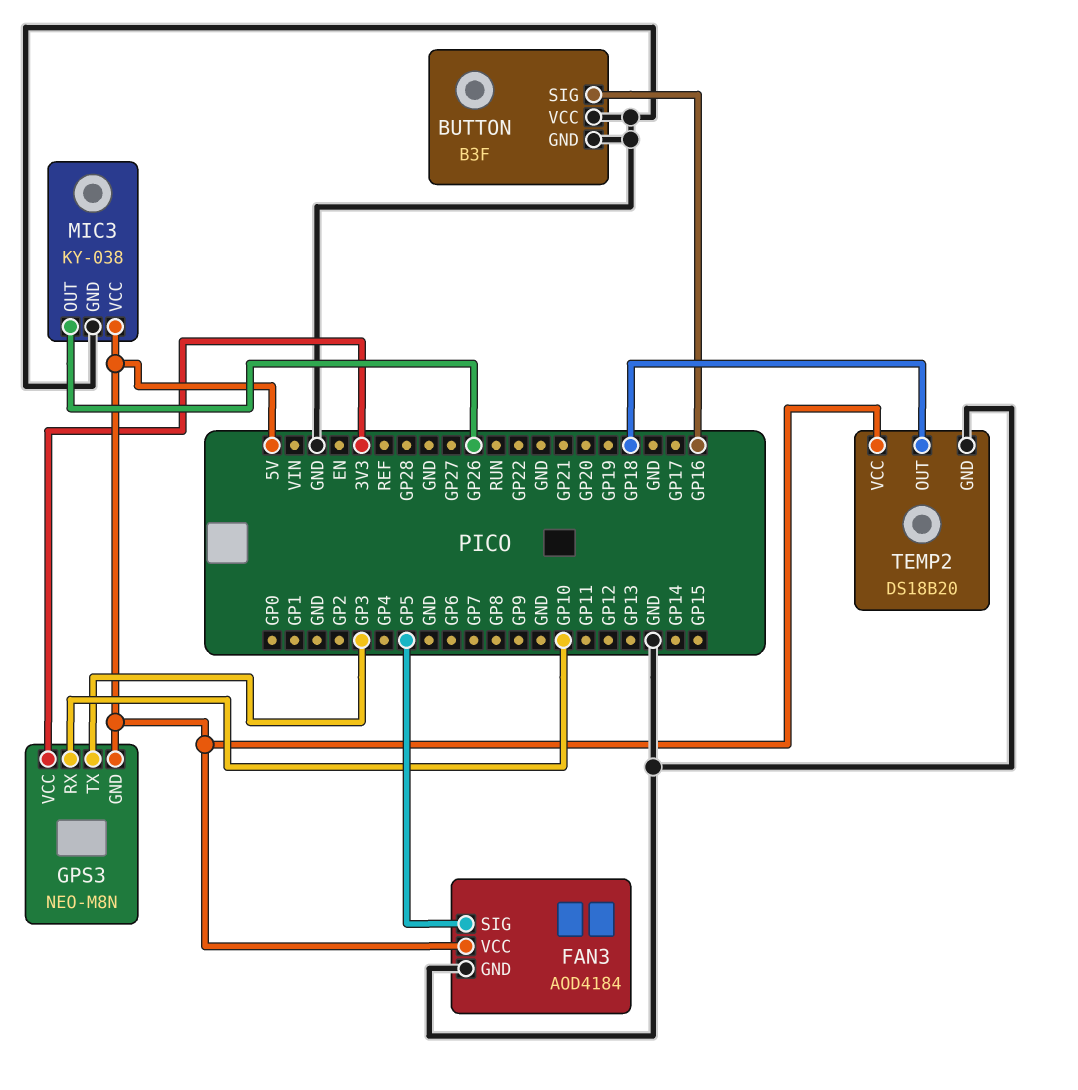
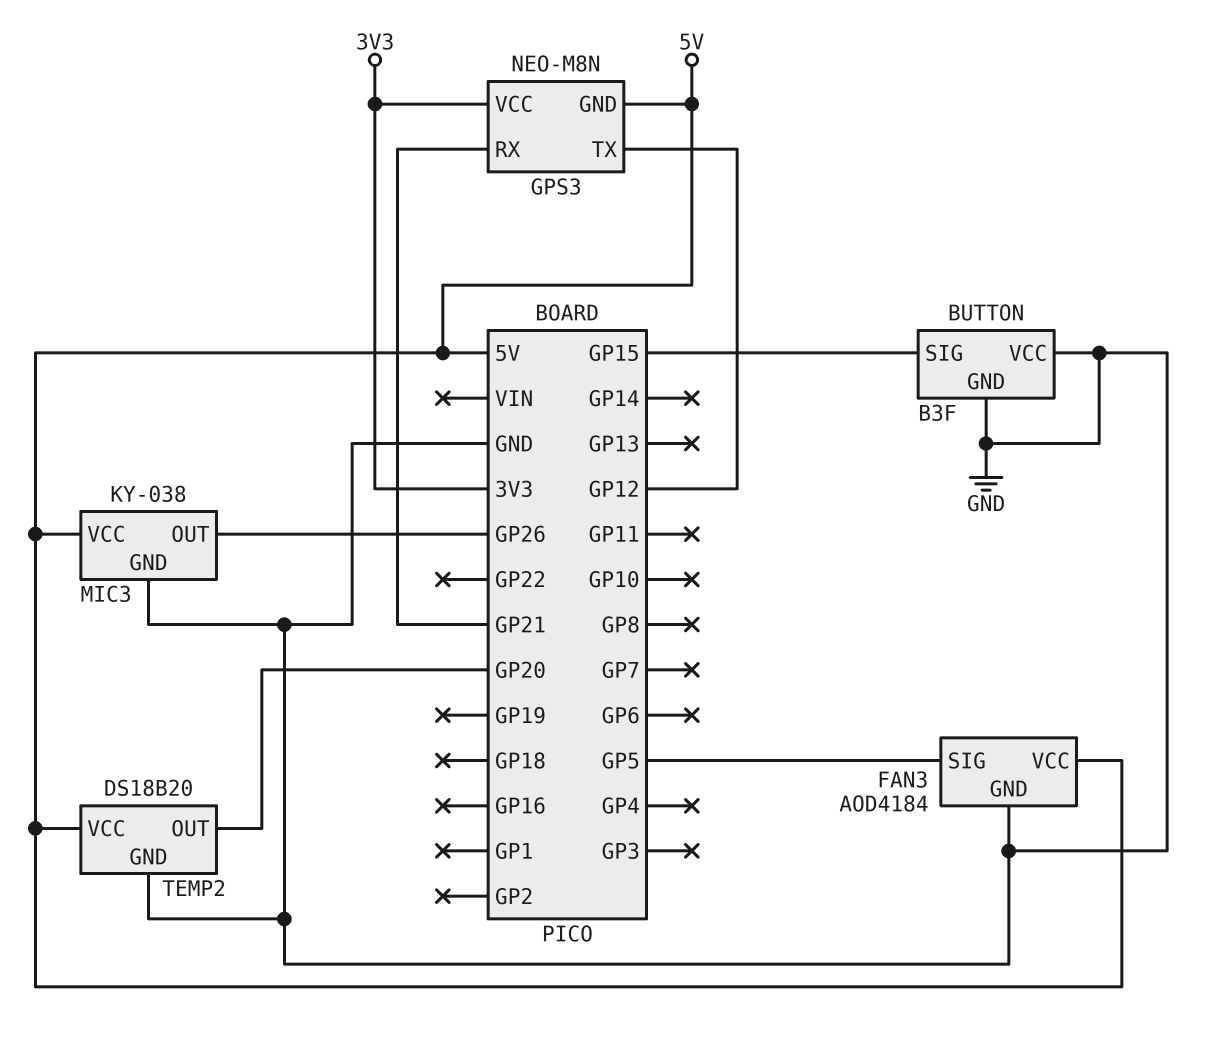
BUTTON pin SIG: GP16 -> GP15
GPS3 pin RX: GP10 -> GP21
GPS3 pin TX: GP3 -> GP12
TEMP2 pin OUT: GP18 -> GP20

